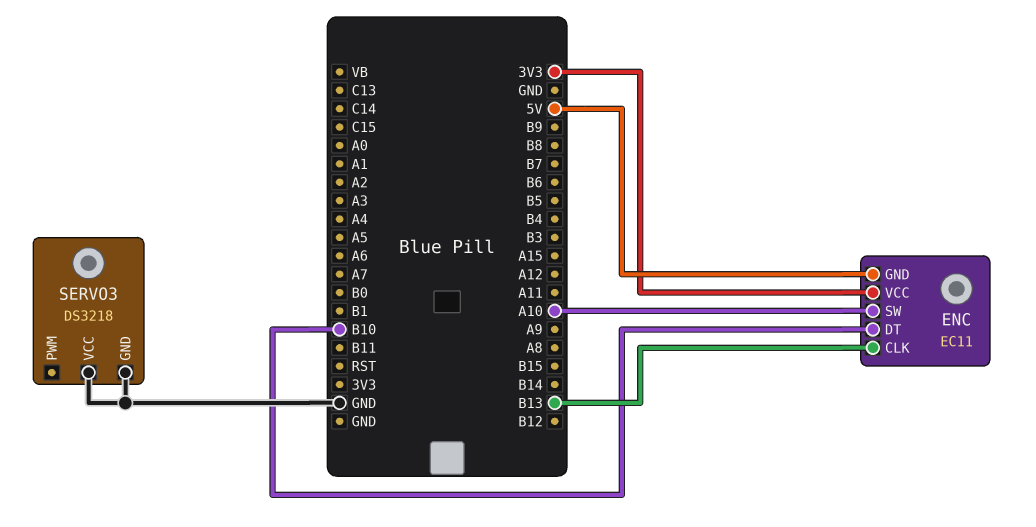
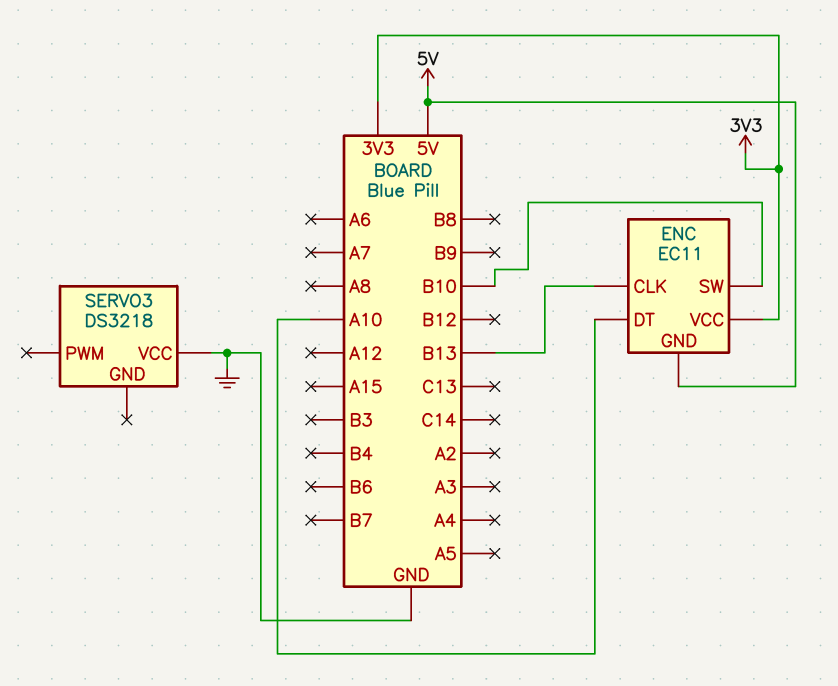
ENC pin DT: B10 -> A10
ENC pin SW: A10 -> B10
SERVO3 pin GND: GND -> none

